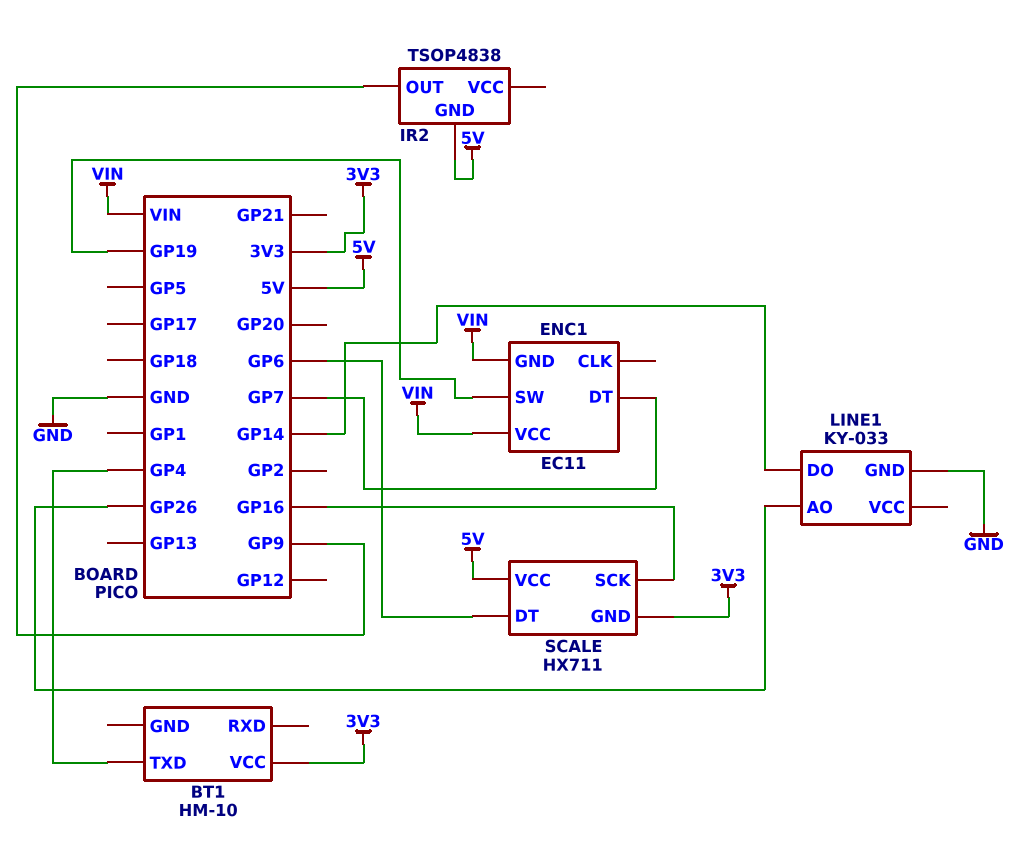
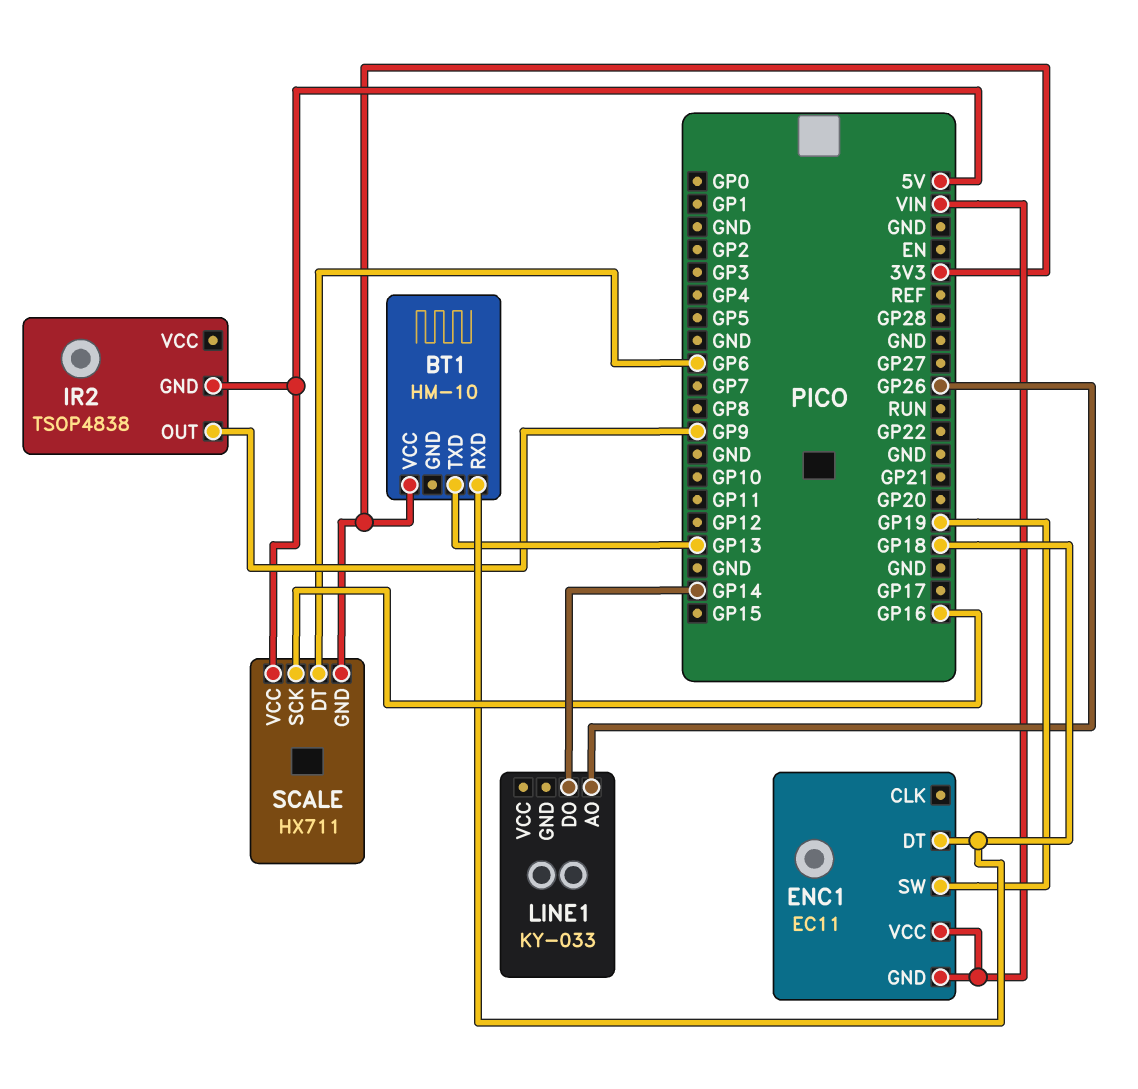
BT1 pin RXD: none -> GP18
BT1 pin TXD: GP4 -> GP13
ENC1 pin DT: GP7 -> GP18
LINE1 pin GND: GND -> none

